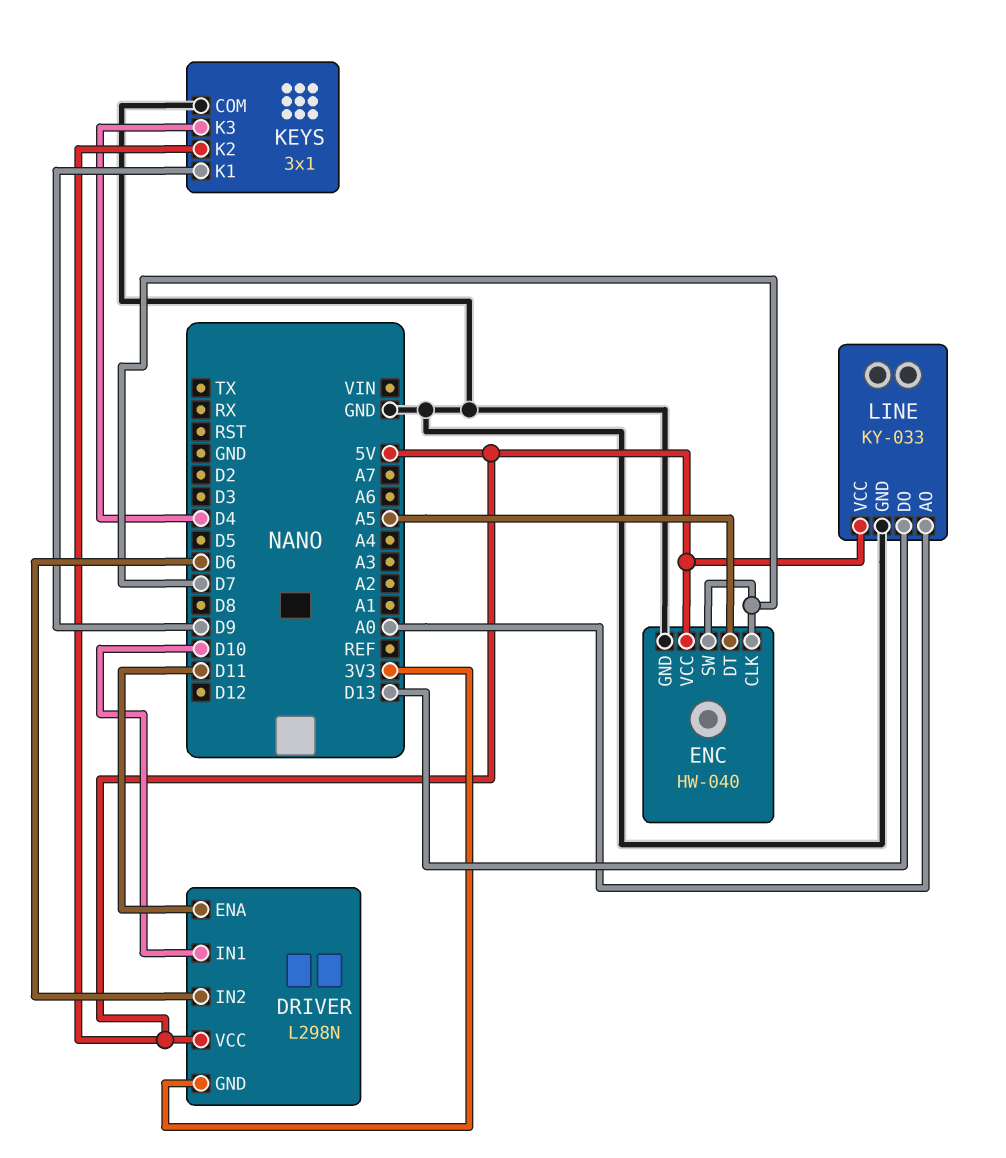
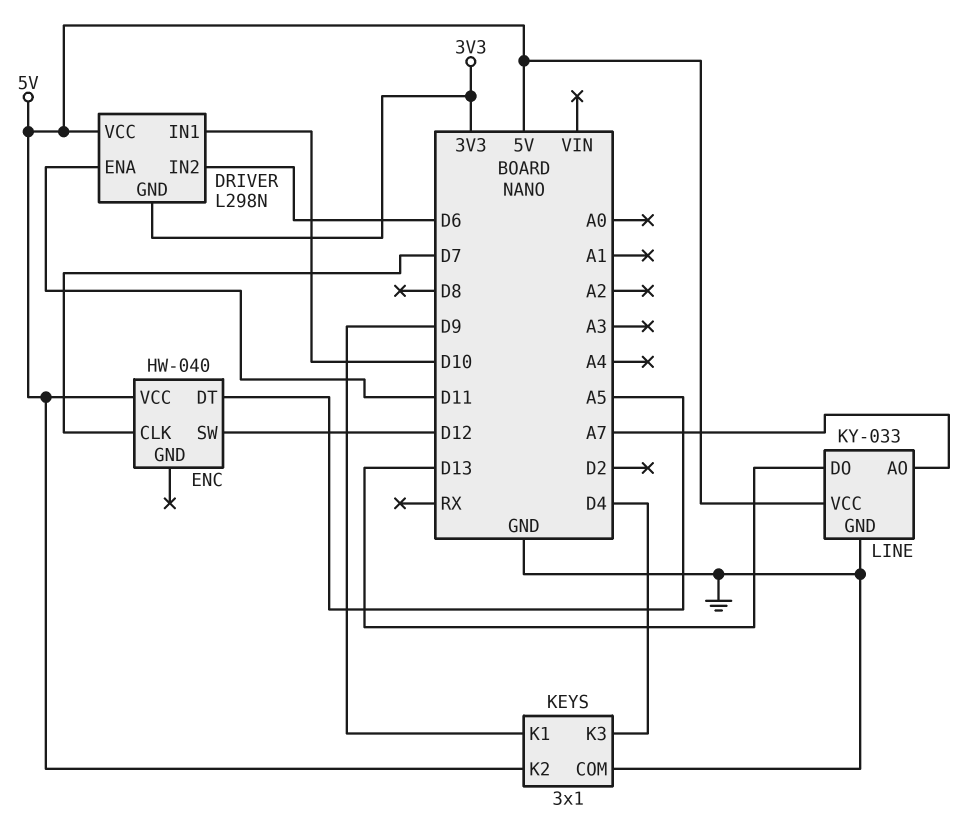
ENC pin GND: GND -> none
ENC pin SW: D7 -> D12
LINE pin AO: A0 -> A7

